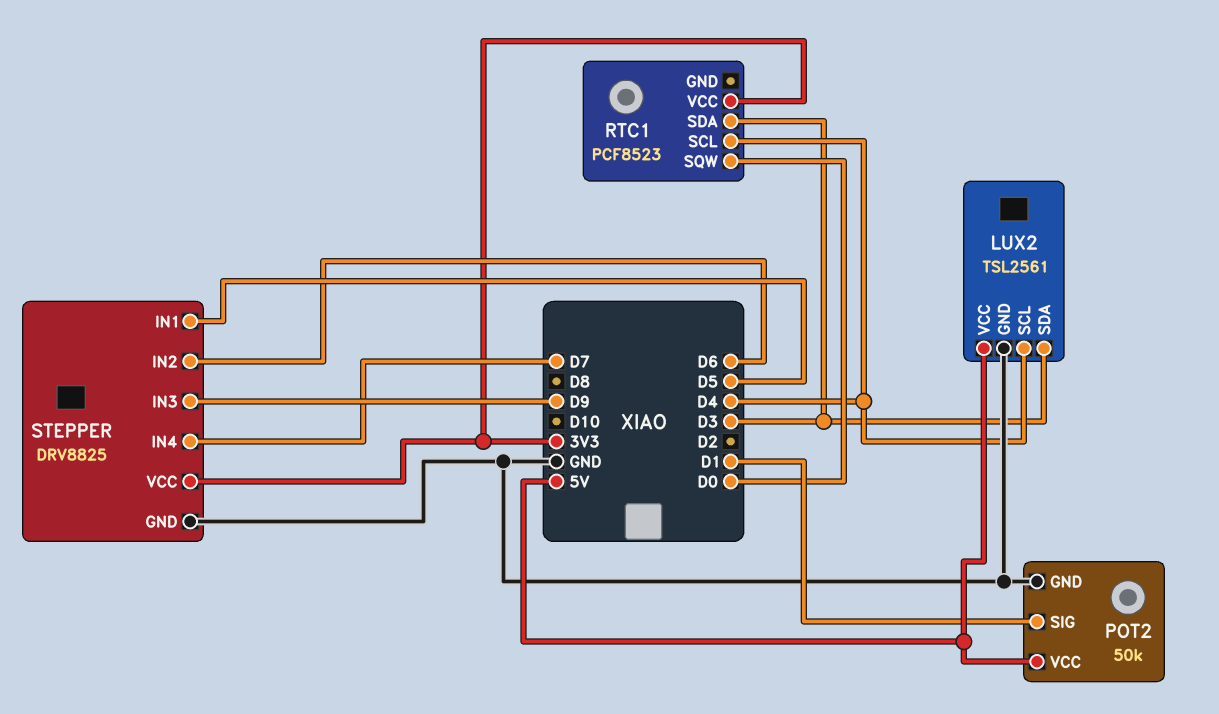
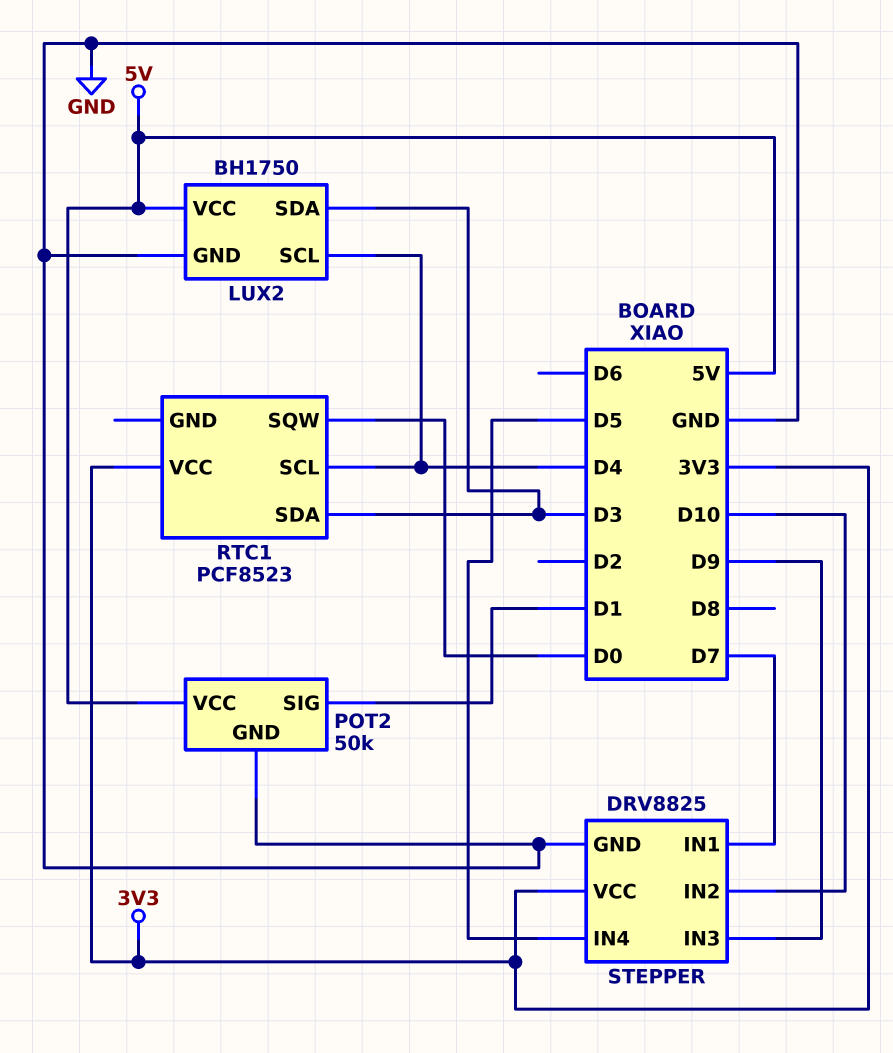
LUX2: TSL2561 -> BH1750
STEPPER pin IN1: D5 -> D7
STEPPER pin IN2: D6 -> D10
STEPPER pin IN4: D7 -> D5

